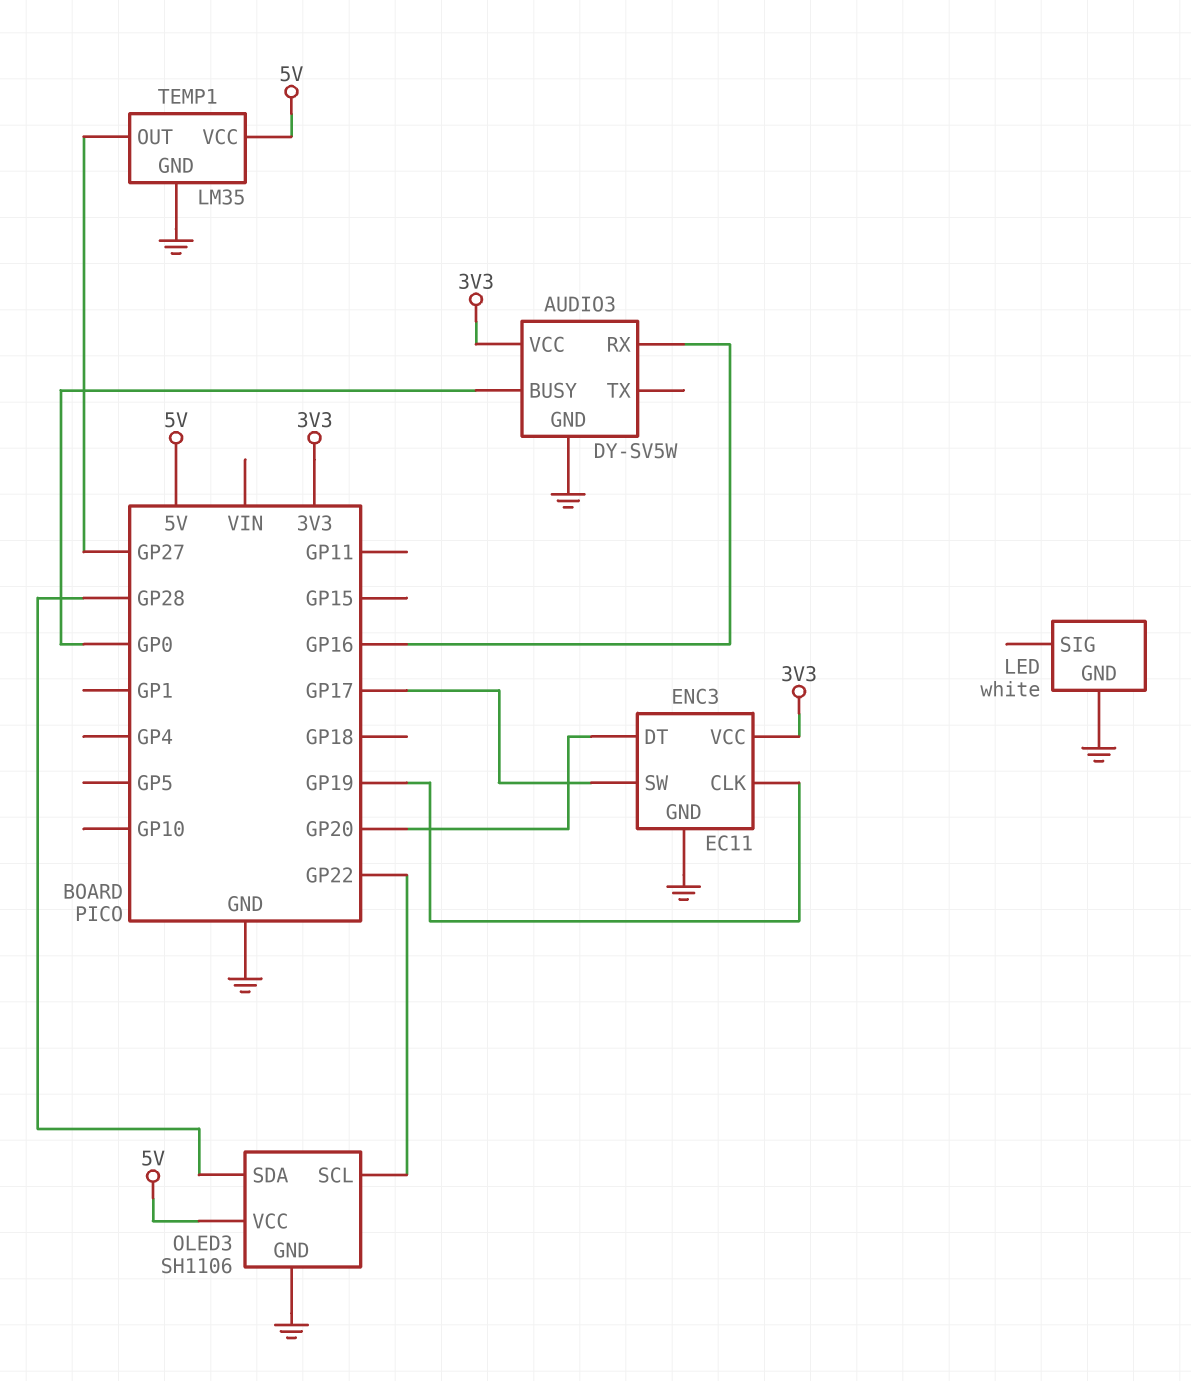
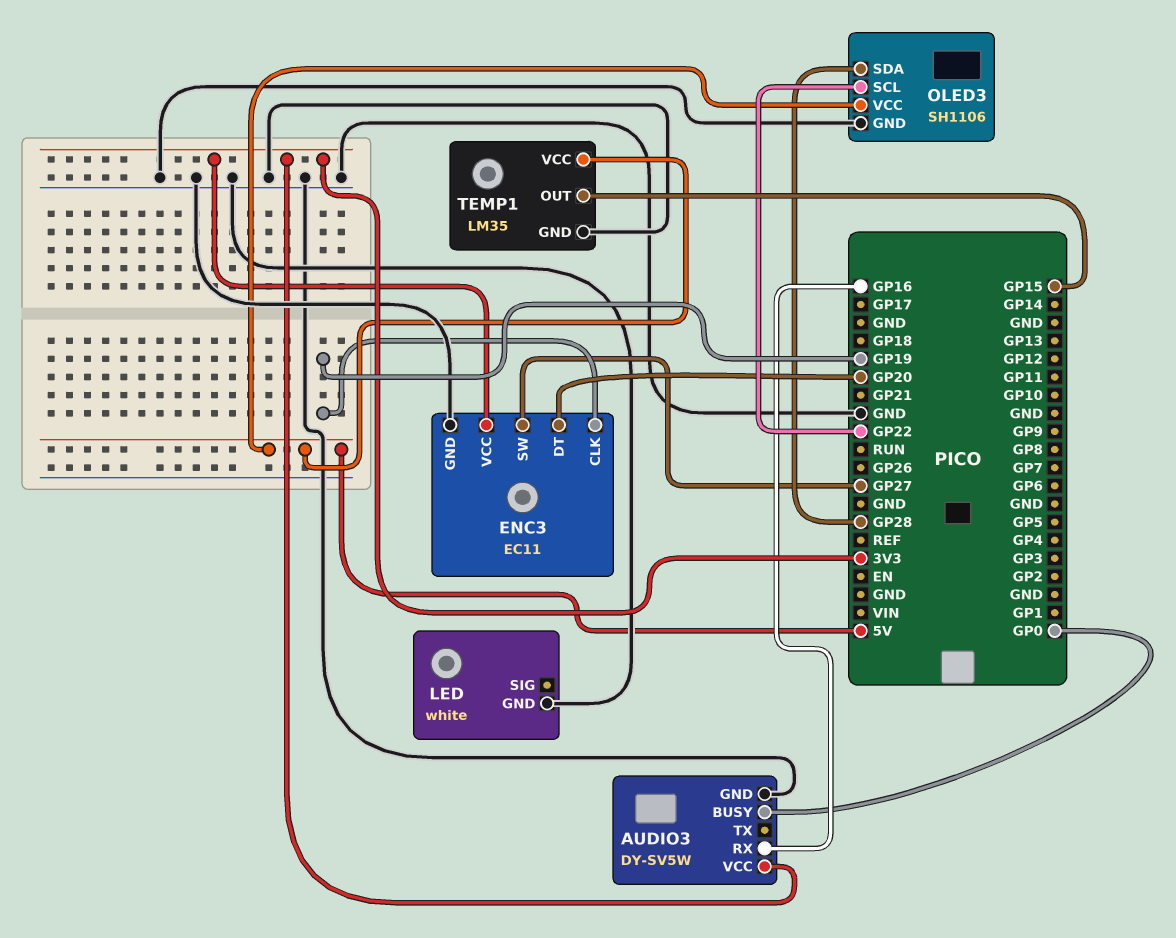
ENC3 pin SW: GP17 -> GP27
TEMP1 pin OUT: GP27 -> GP15

